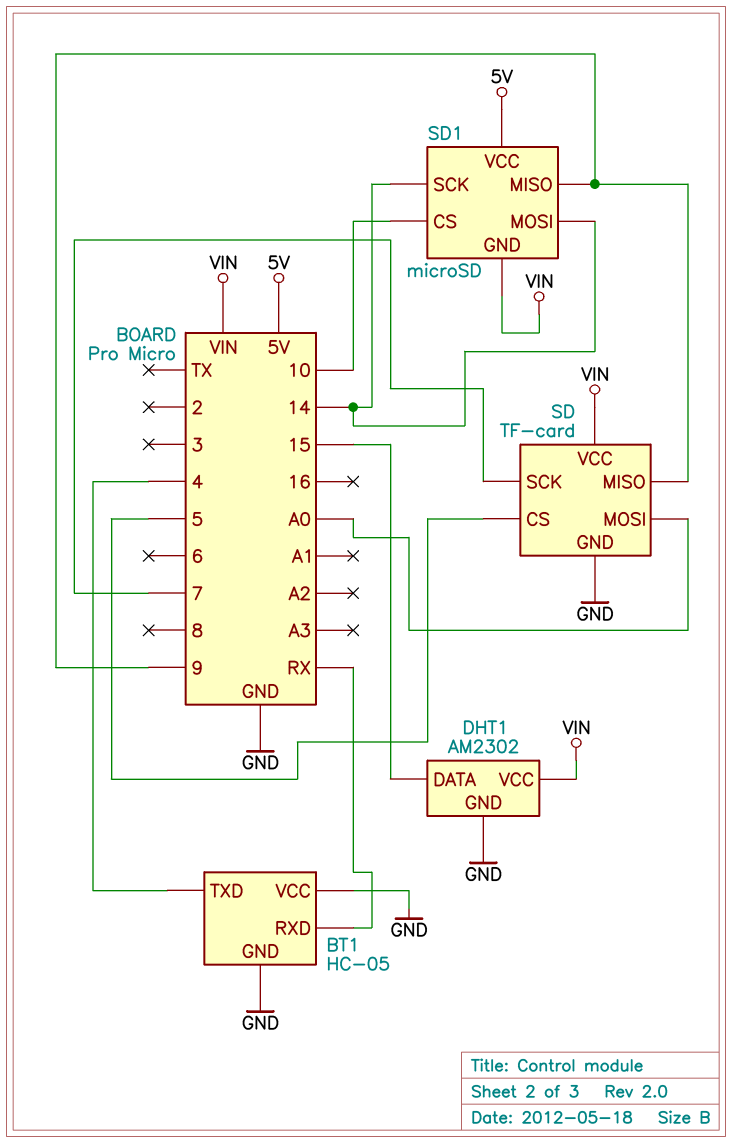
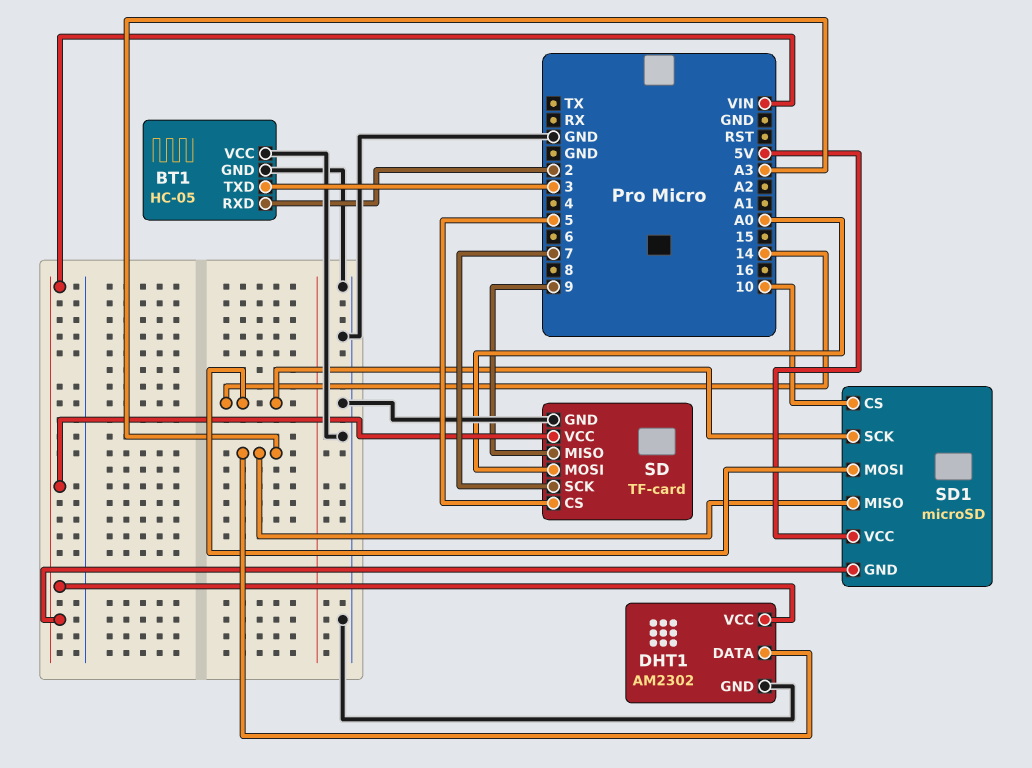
BT1 pin RXD: RX -> 2
BT1 pin TXD: 4 -> 3
DHT1 pin DATA: 15 -> A3
SD1 pin MISO: 9 -> A3

